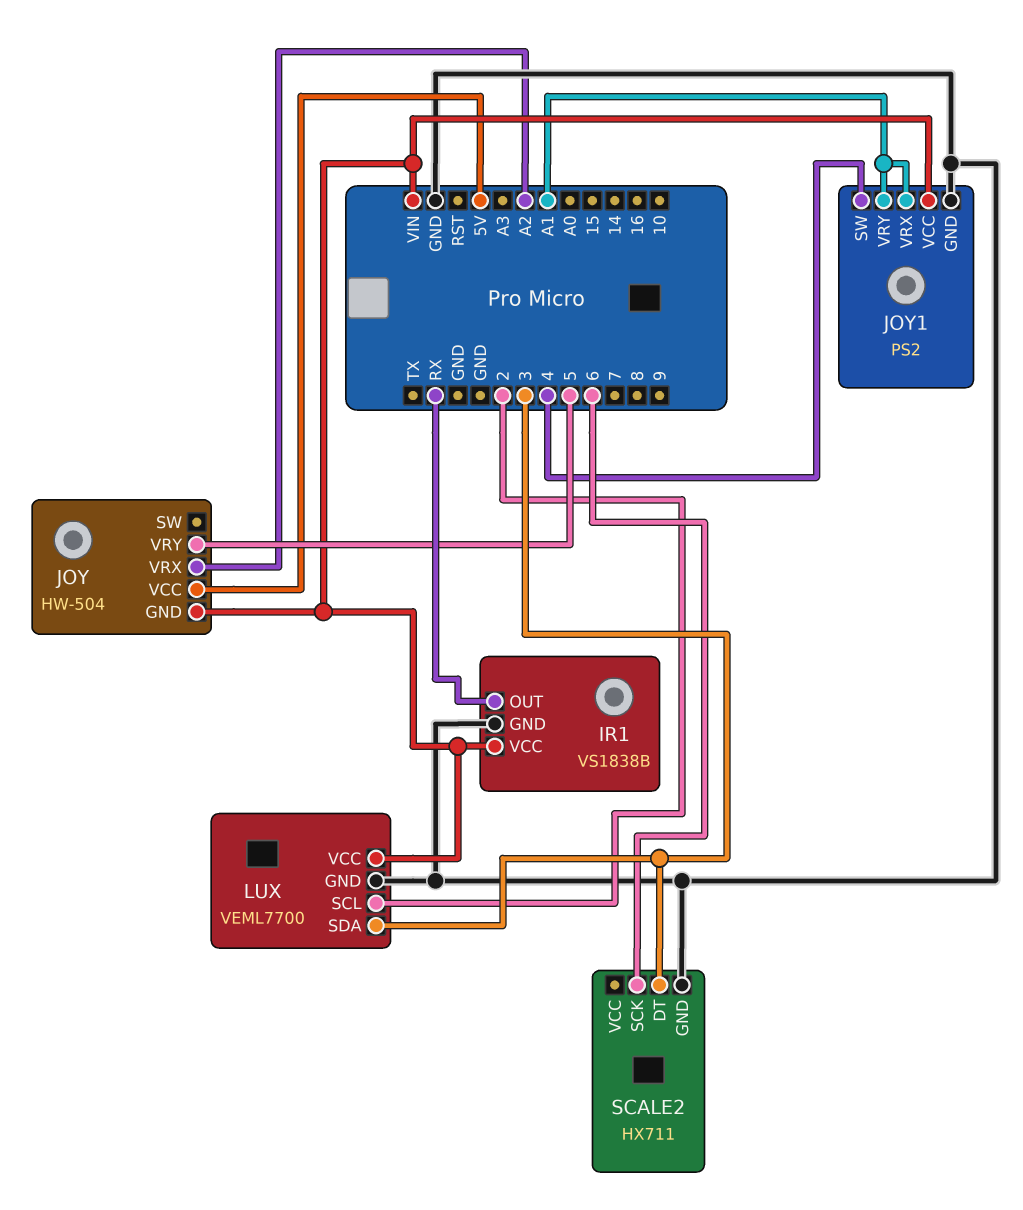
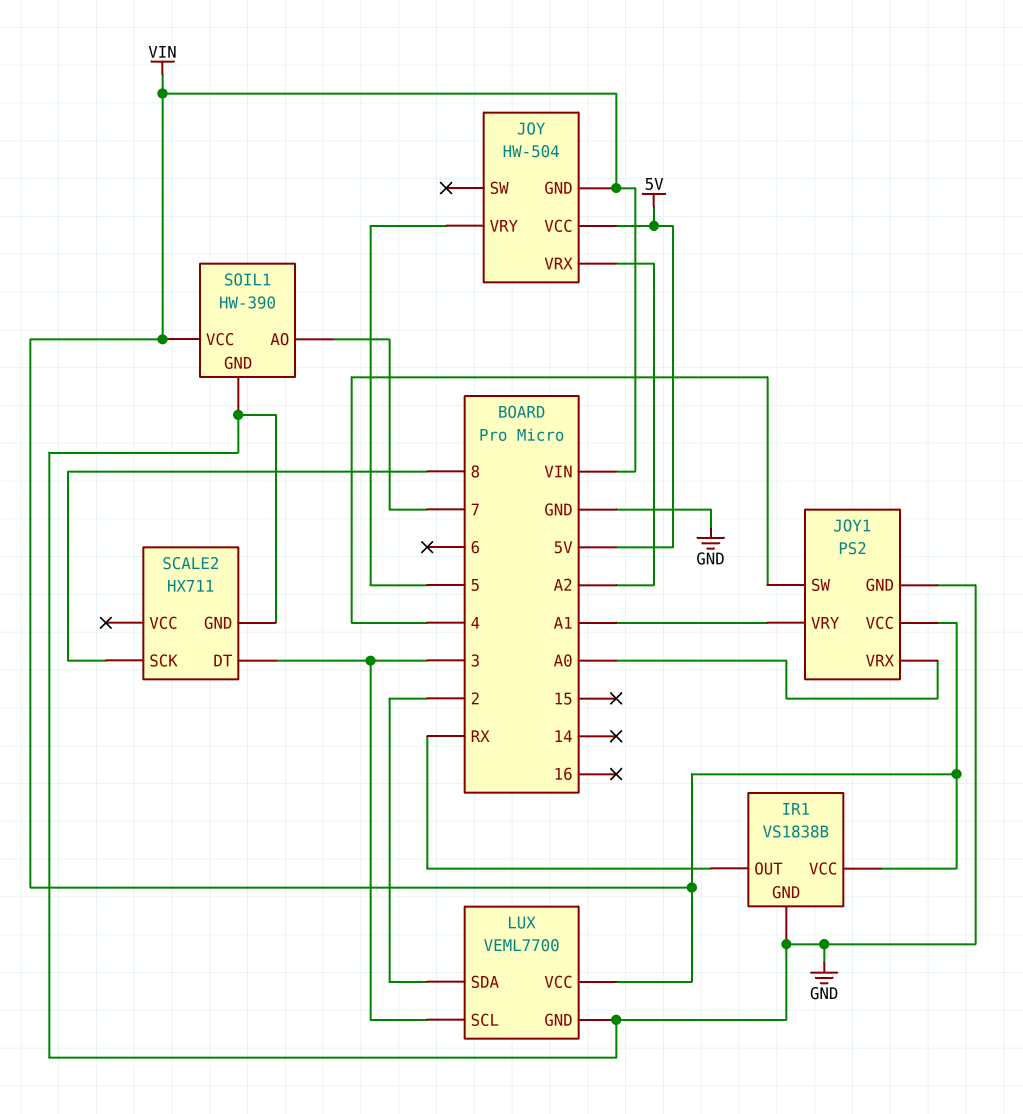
JOY1 pin VRX: A1 -> A0
LUX pin SCL: 2 -> 3
LUX pin SDA: 3 -> 2
SCALE2 pin SCK: 6 -> 8
SOIL1: none -> HW-390
SOIL1 pin AO: none -> 7
SOIL1 pin GND: none -> GND
SOIL1 pin VCC: none -> VIN

